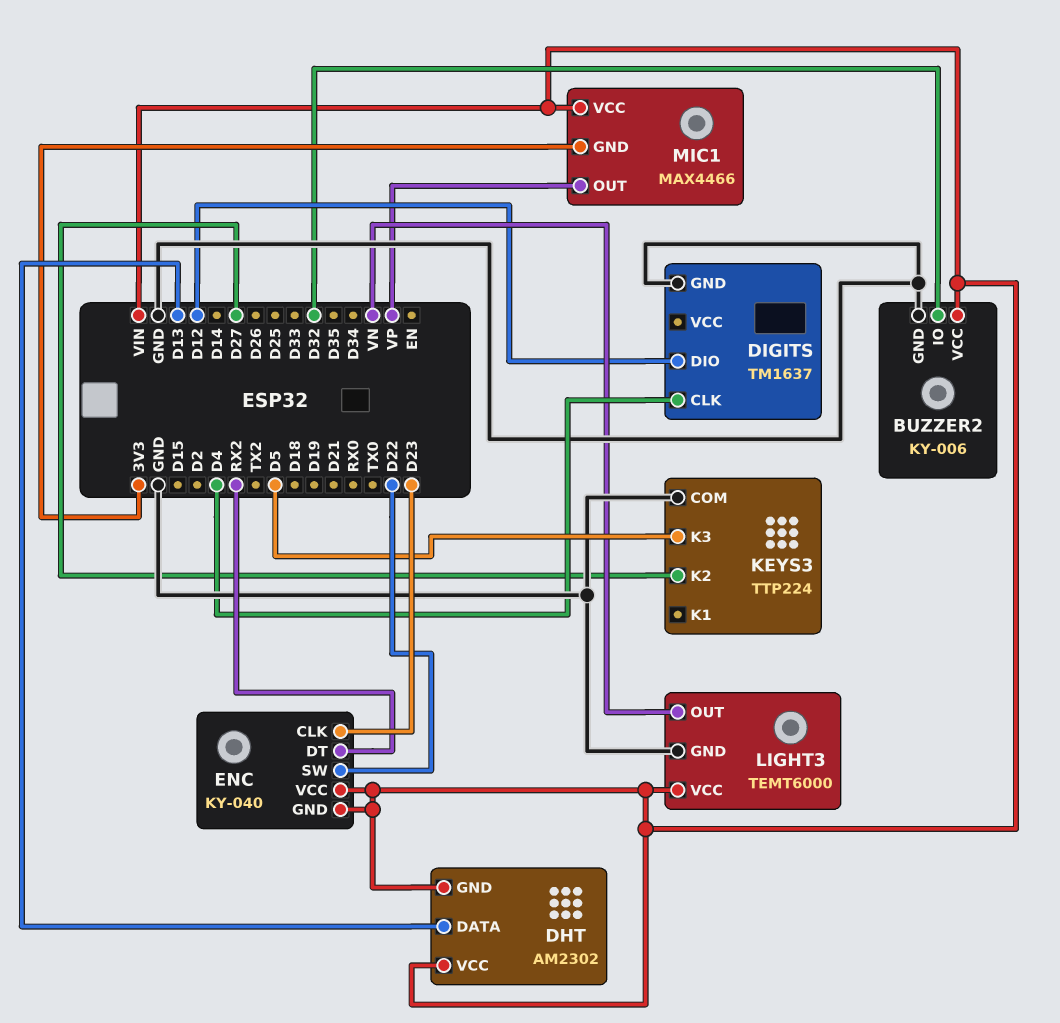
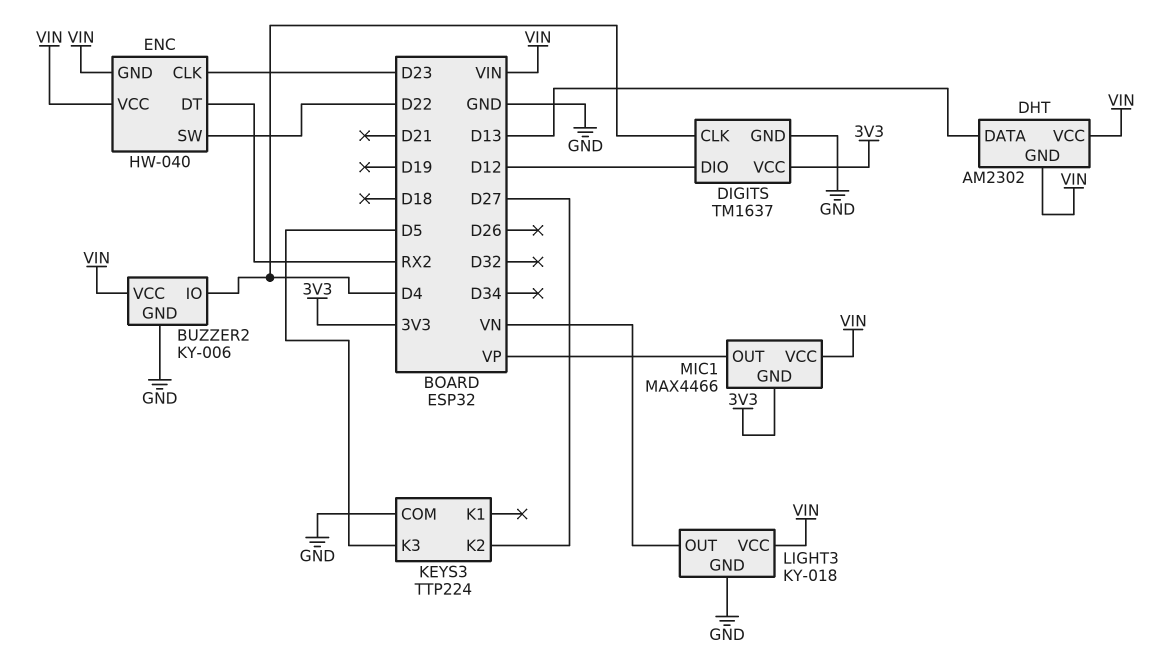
BUZZER2 pin IO: D32 -> D4
DIGITS pin VCC: none -> 3V3
ENC: KY-040 -> HW-040
LIGHT3: TEMT6000 -> KY-018

